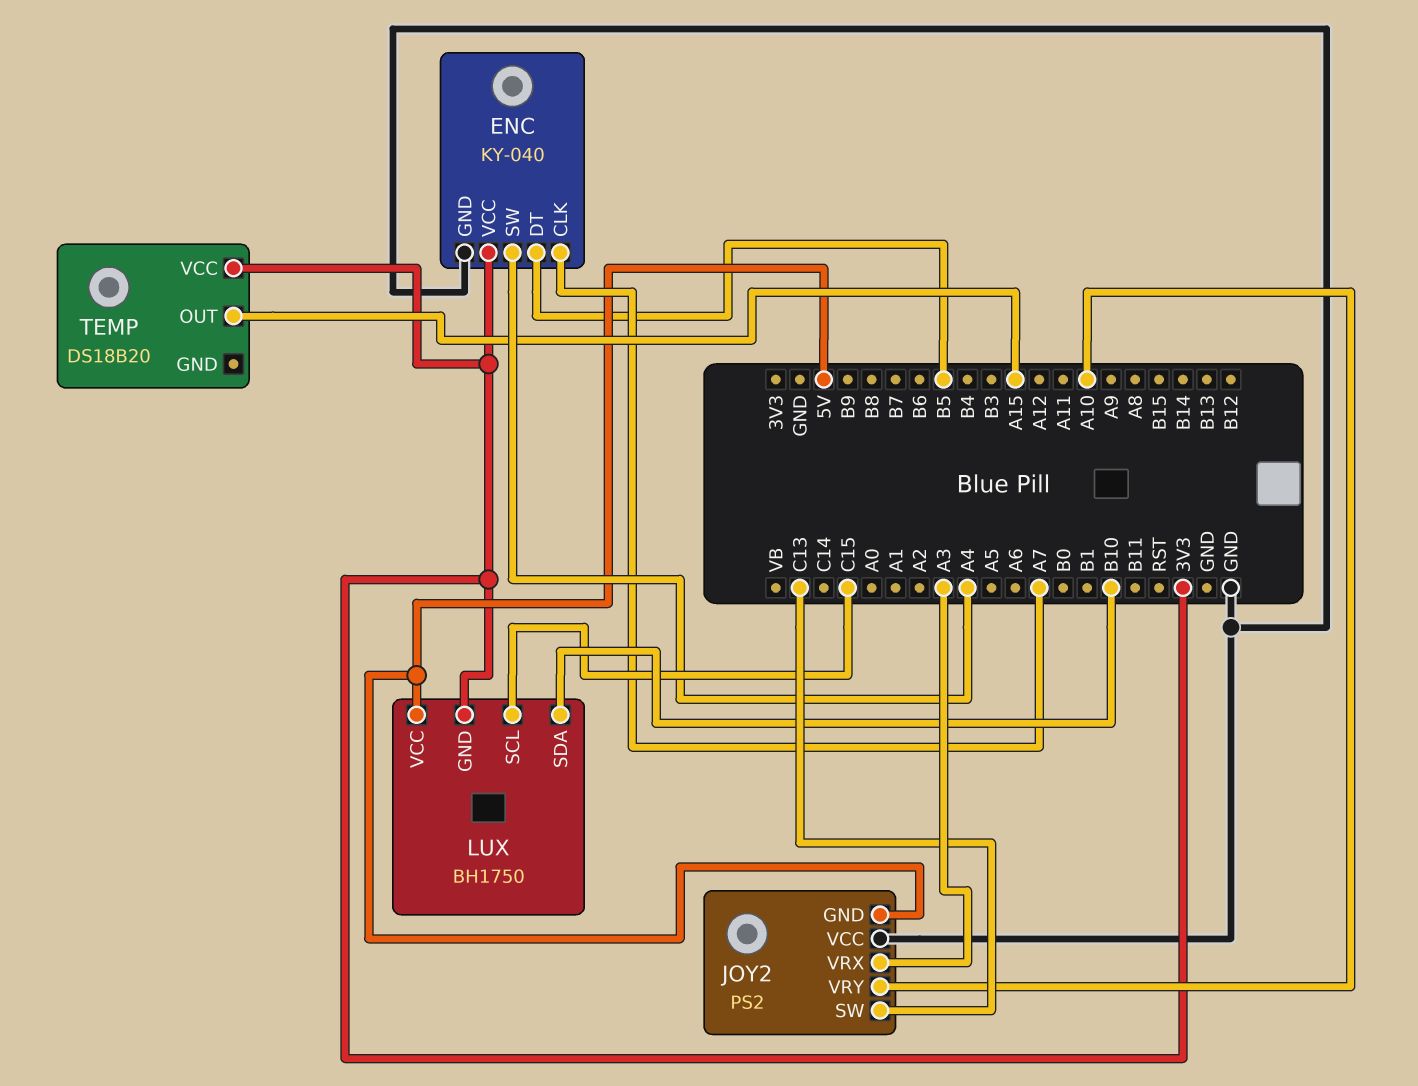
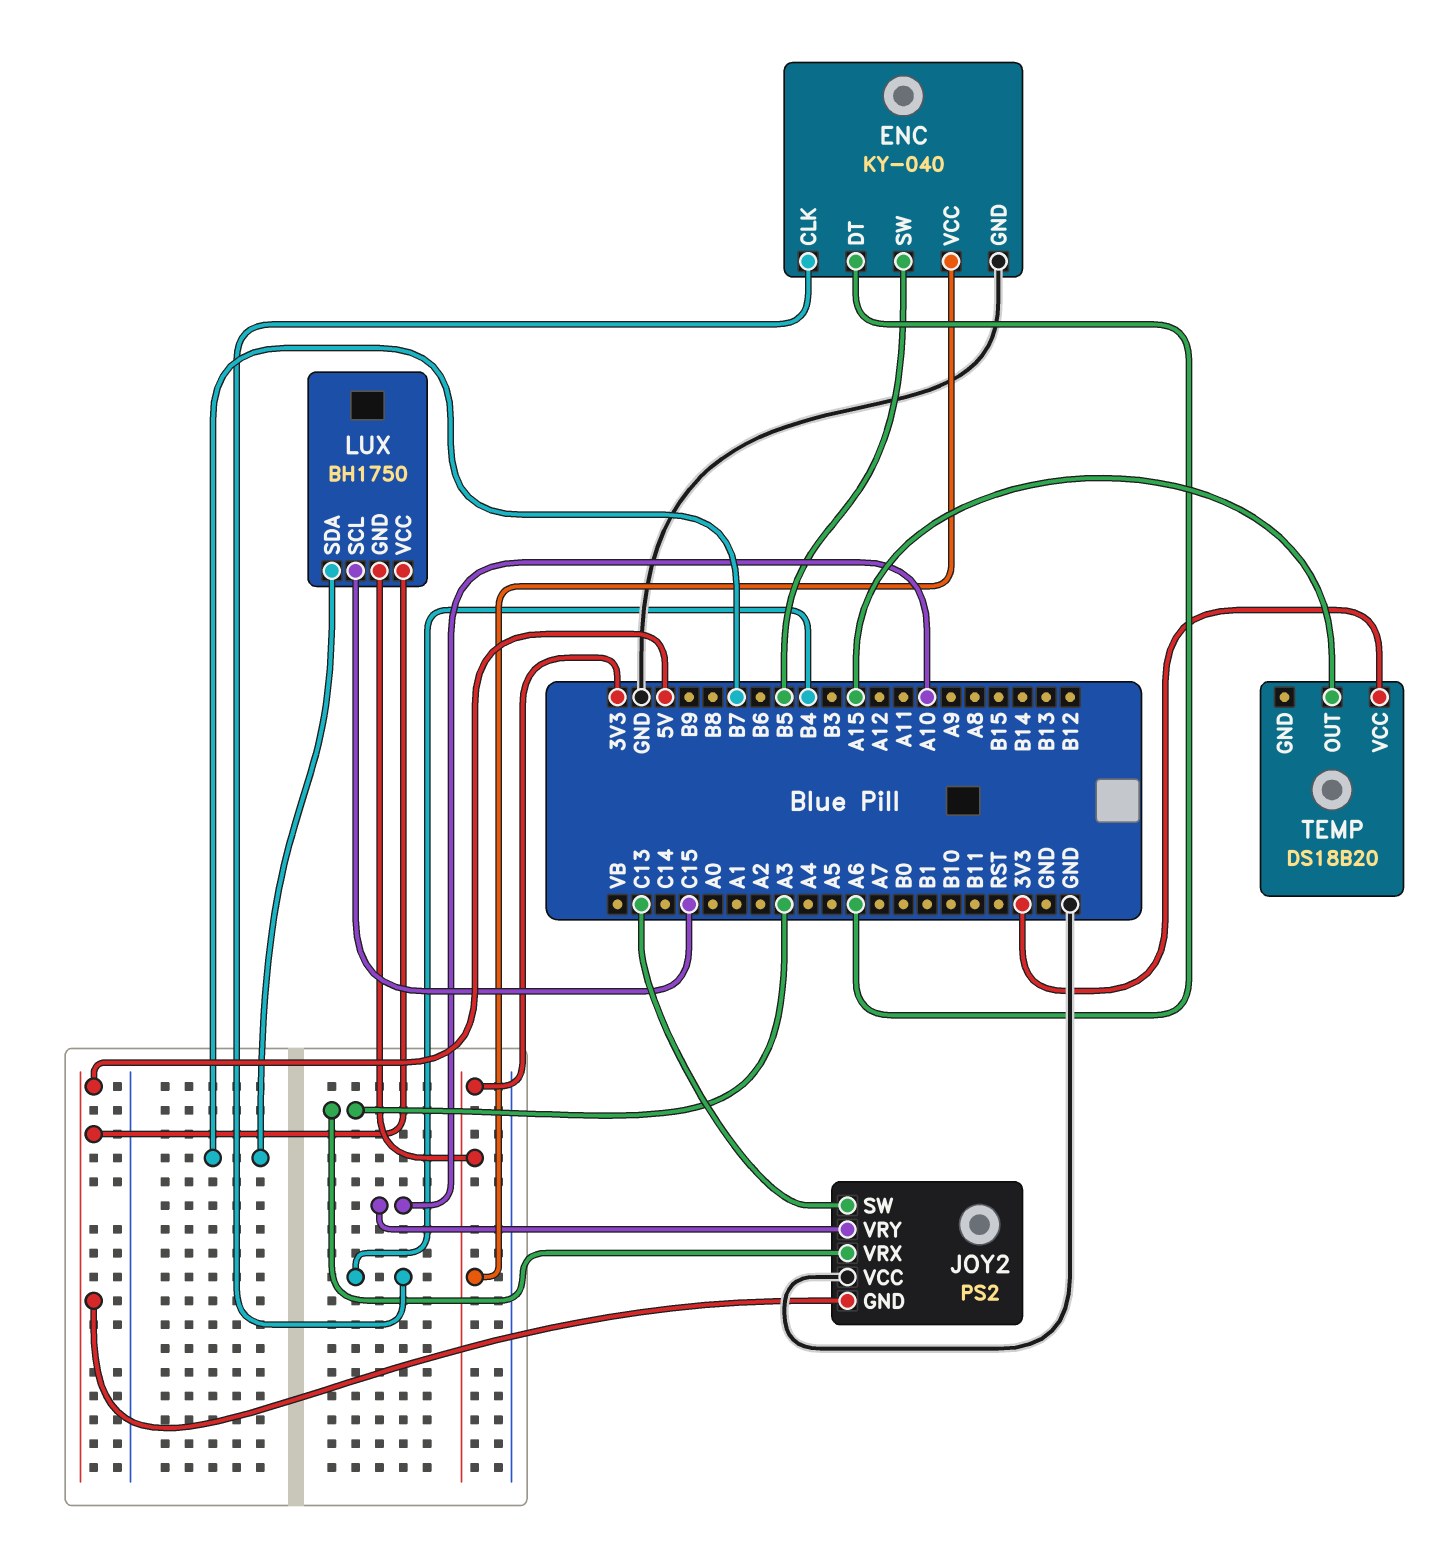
ENC pin CLK: A7 -> B4
ENC pin DT: B5 -> A6
ENC pin SW: A4 -> B5
LUX pin SDA: B10 -> B7

